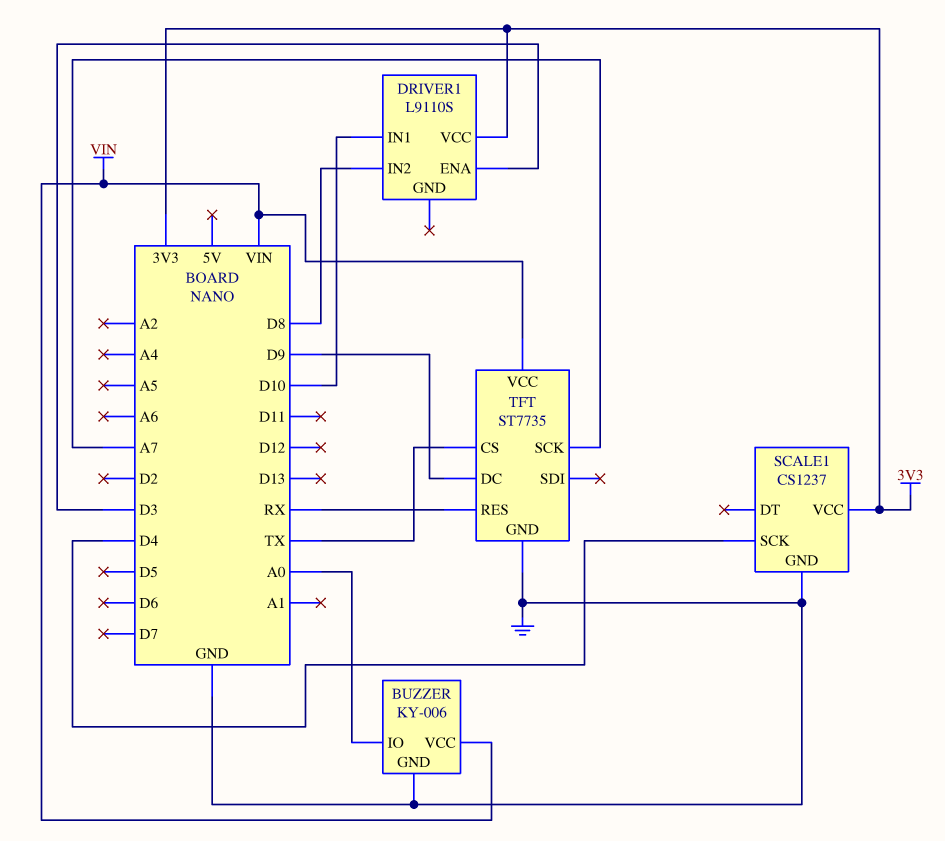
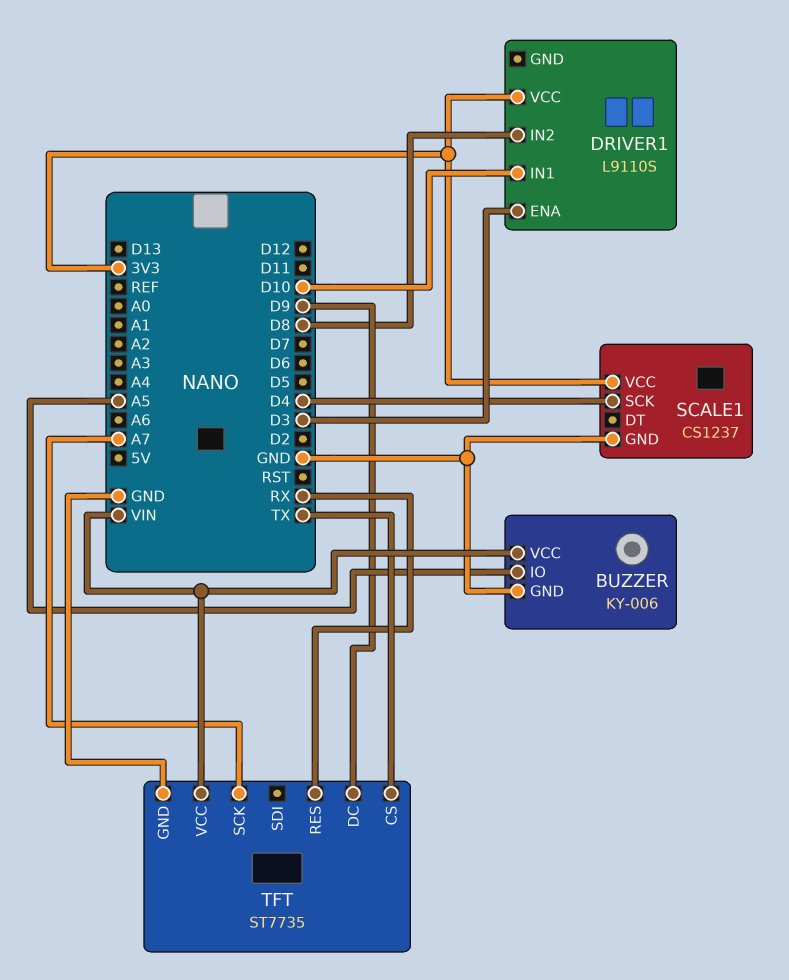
BUZZER pin IO: A0 -> A5

